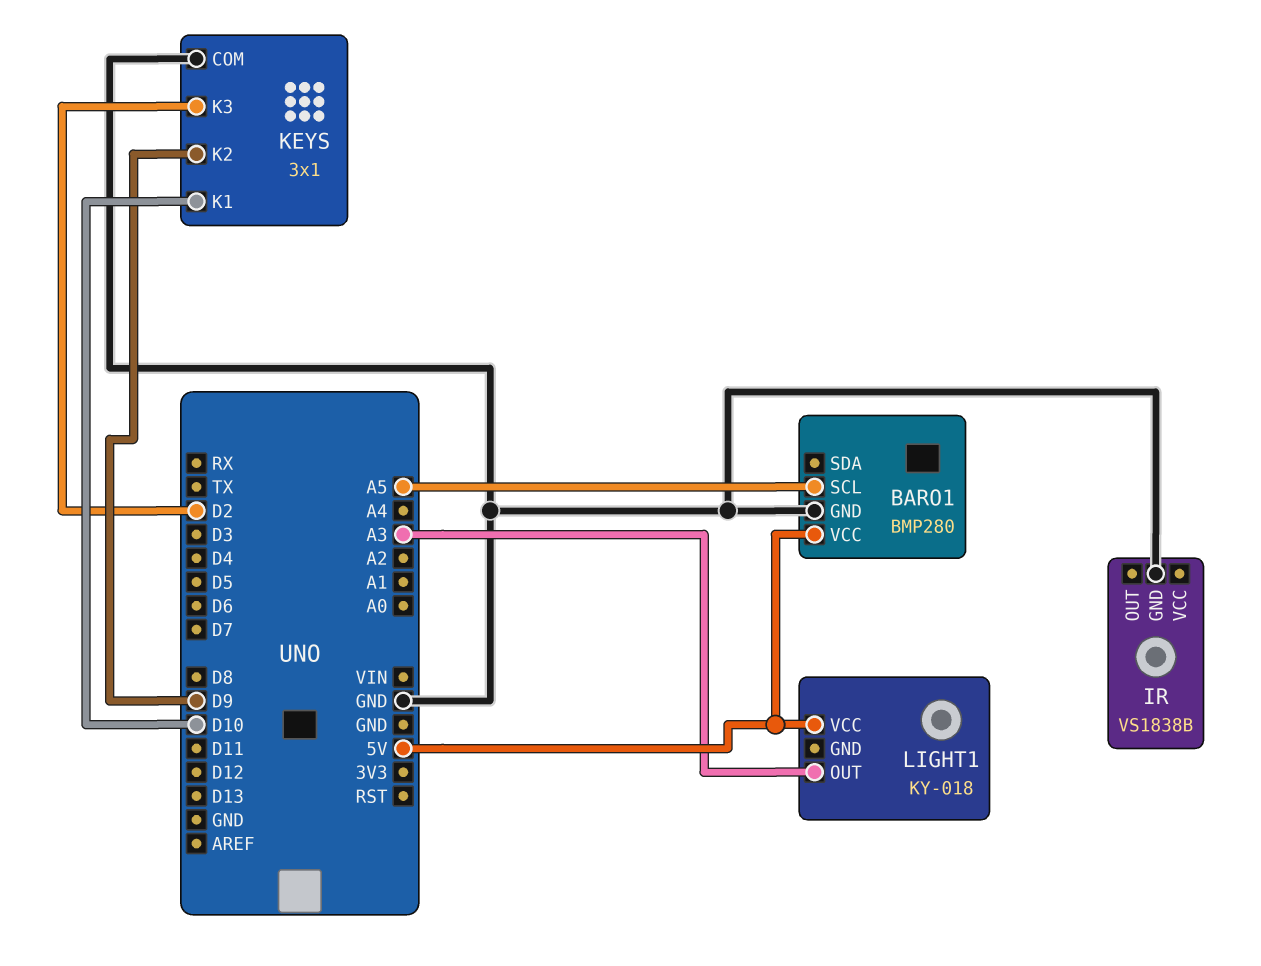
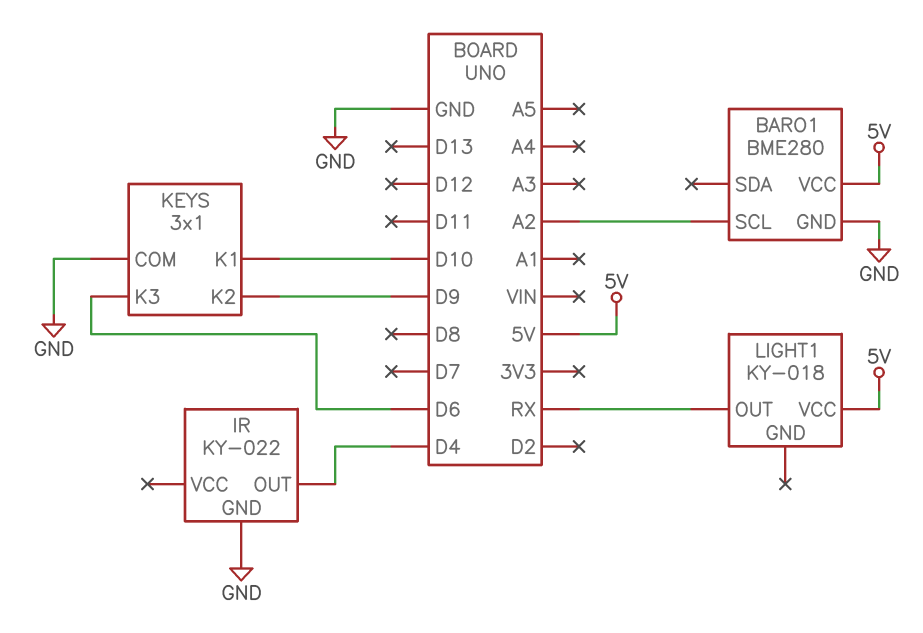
BARO1: BMP280 -> BME280
BARO1 pin SCL: A5 -> A2
IR: VS1838B -> KY-022
IR pin OUT: none -> D4
KEYS pin K3: D2 -> D6
LIGHT1 pin OUT: A3 -> RX

